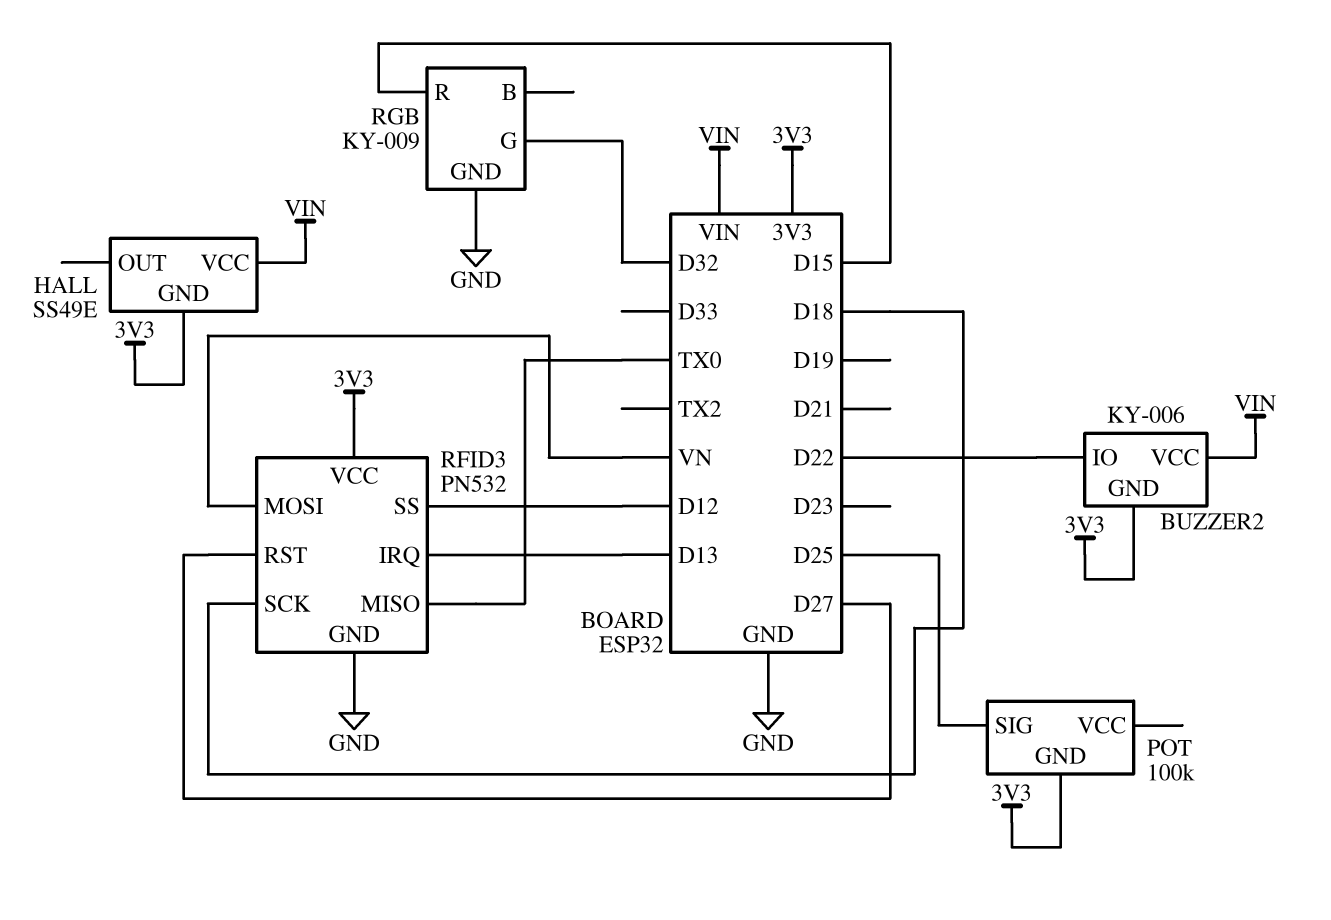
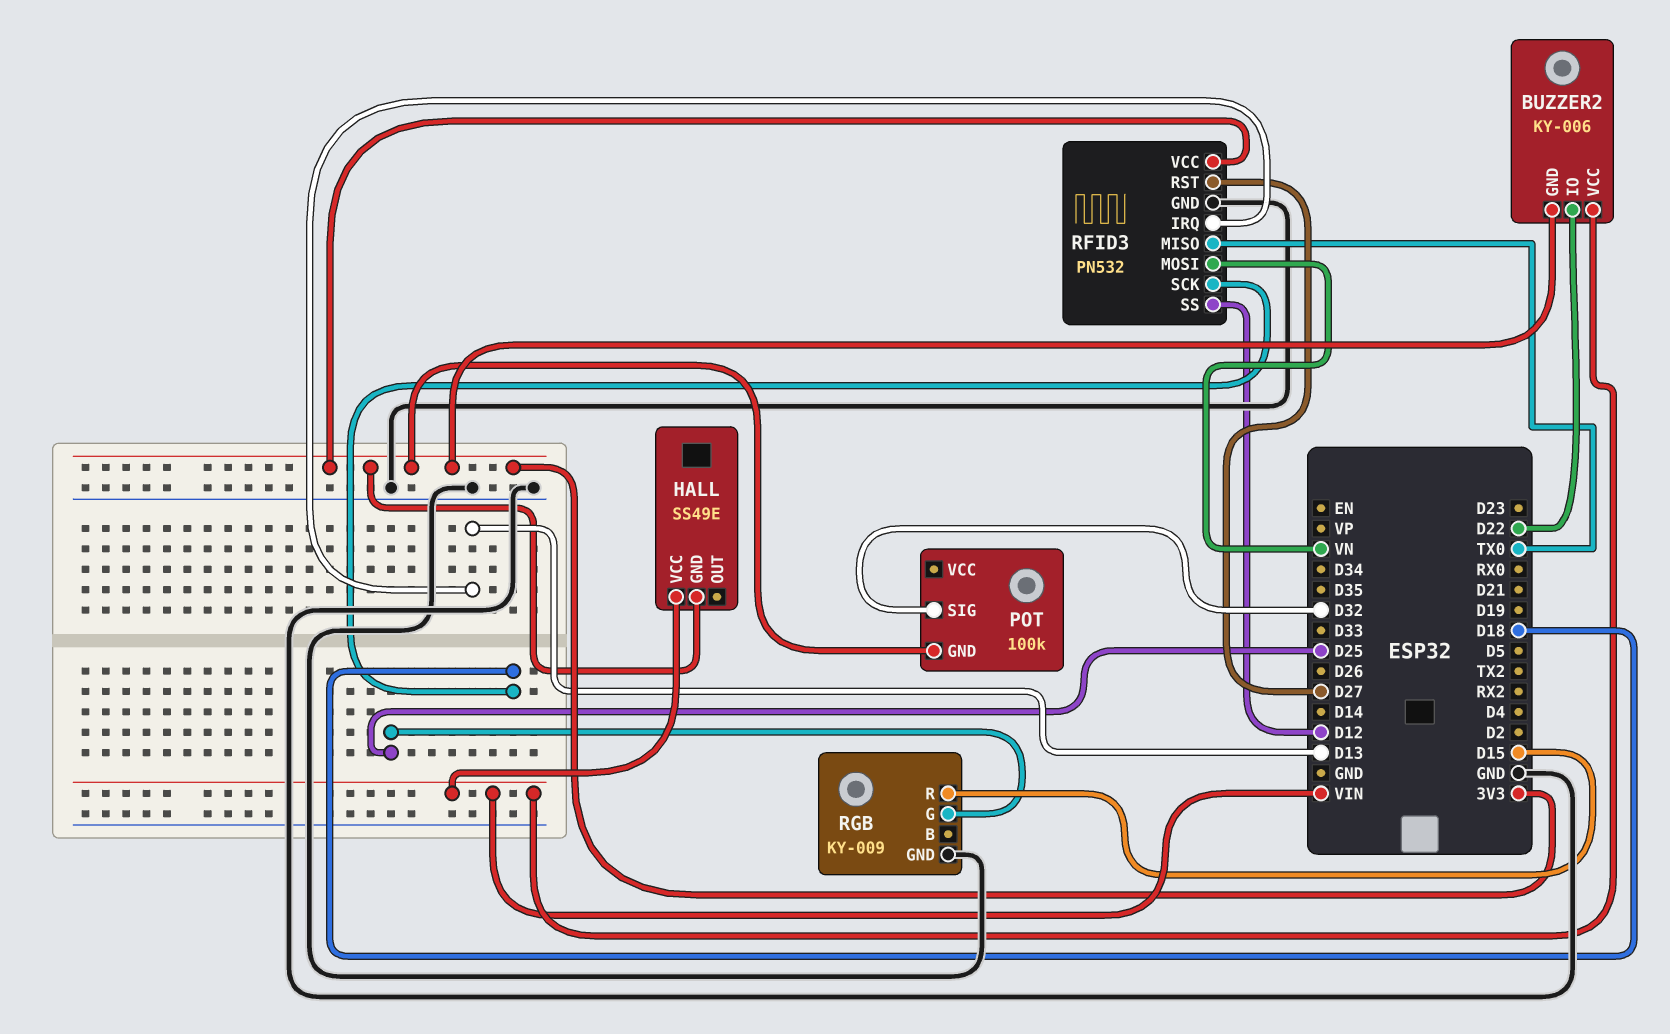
POT pin SIG: D25 -> D32
RGB pin G: D32 -> D25

